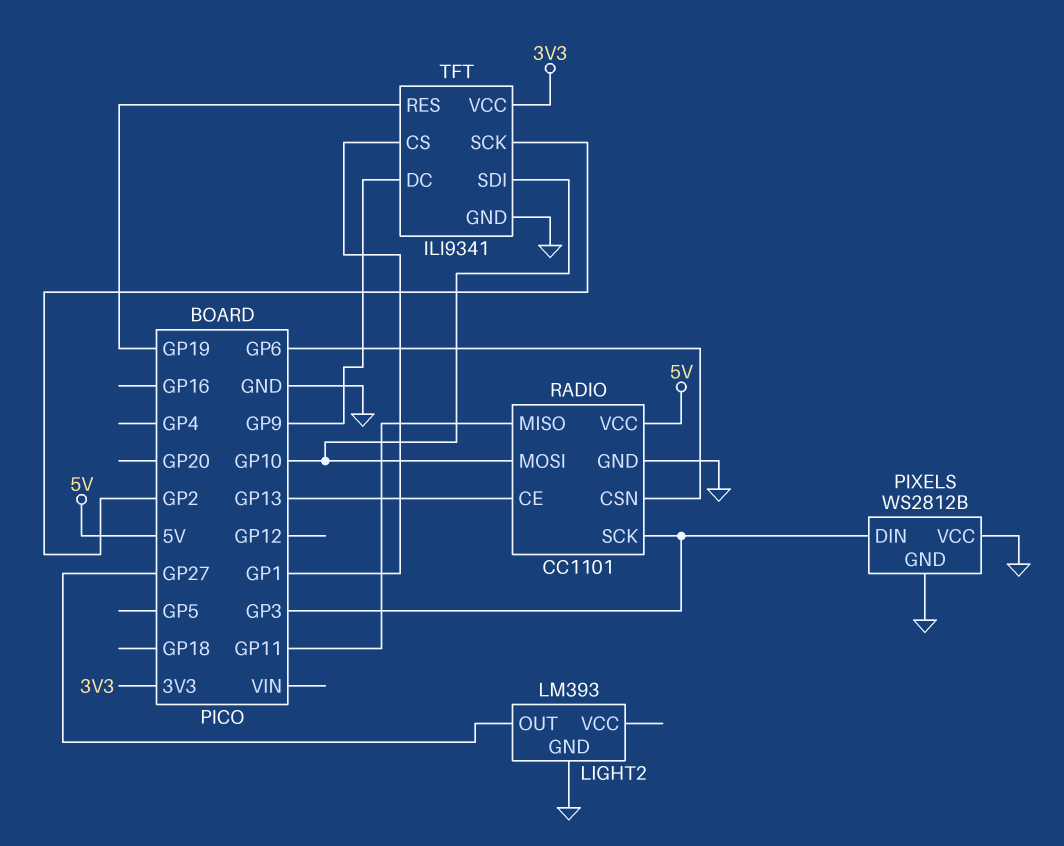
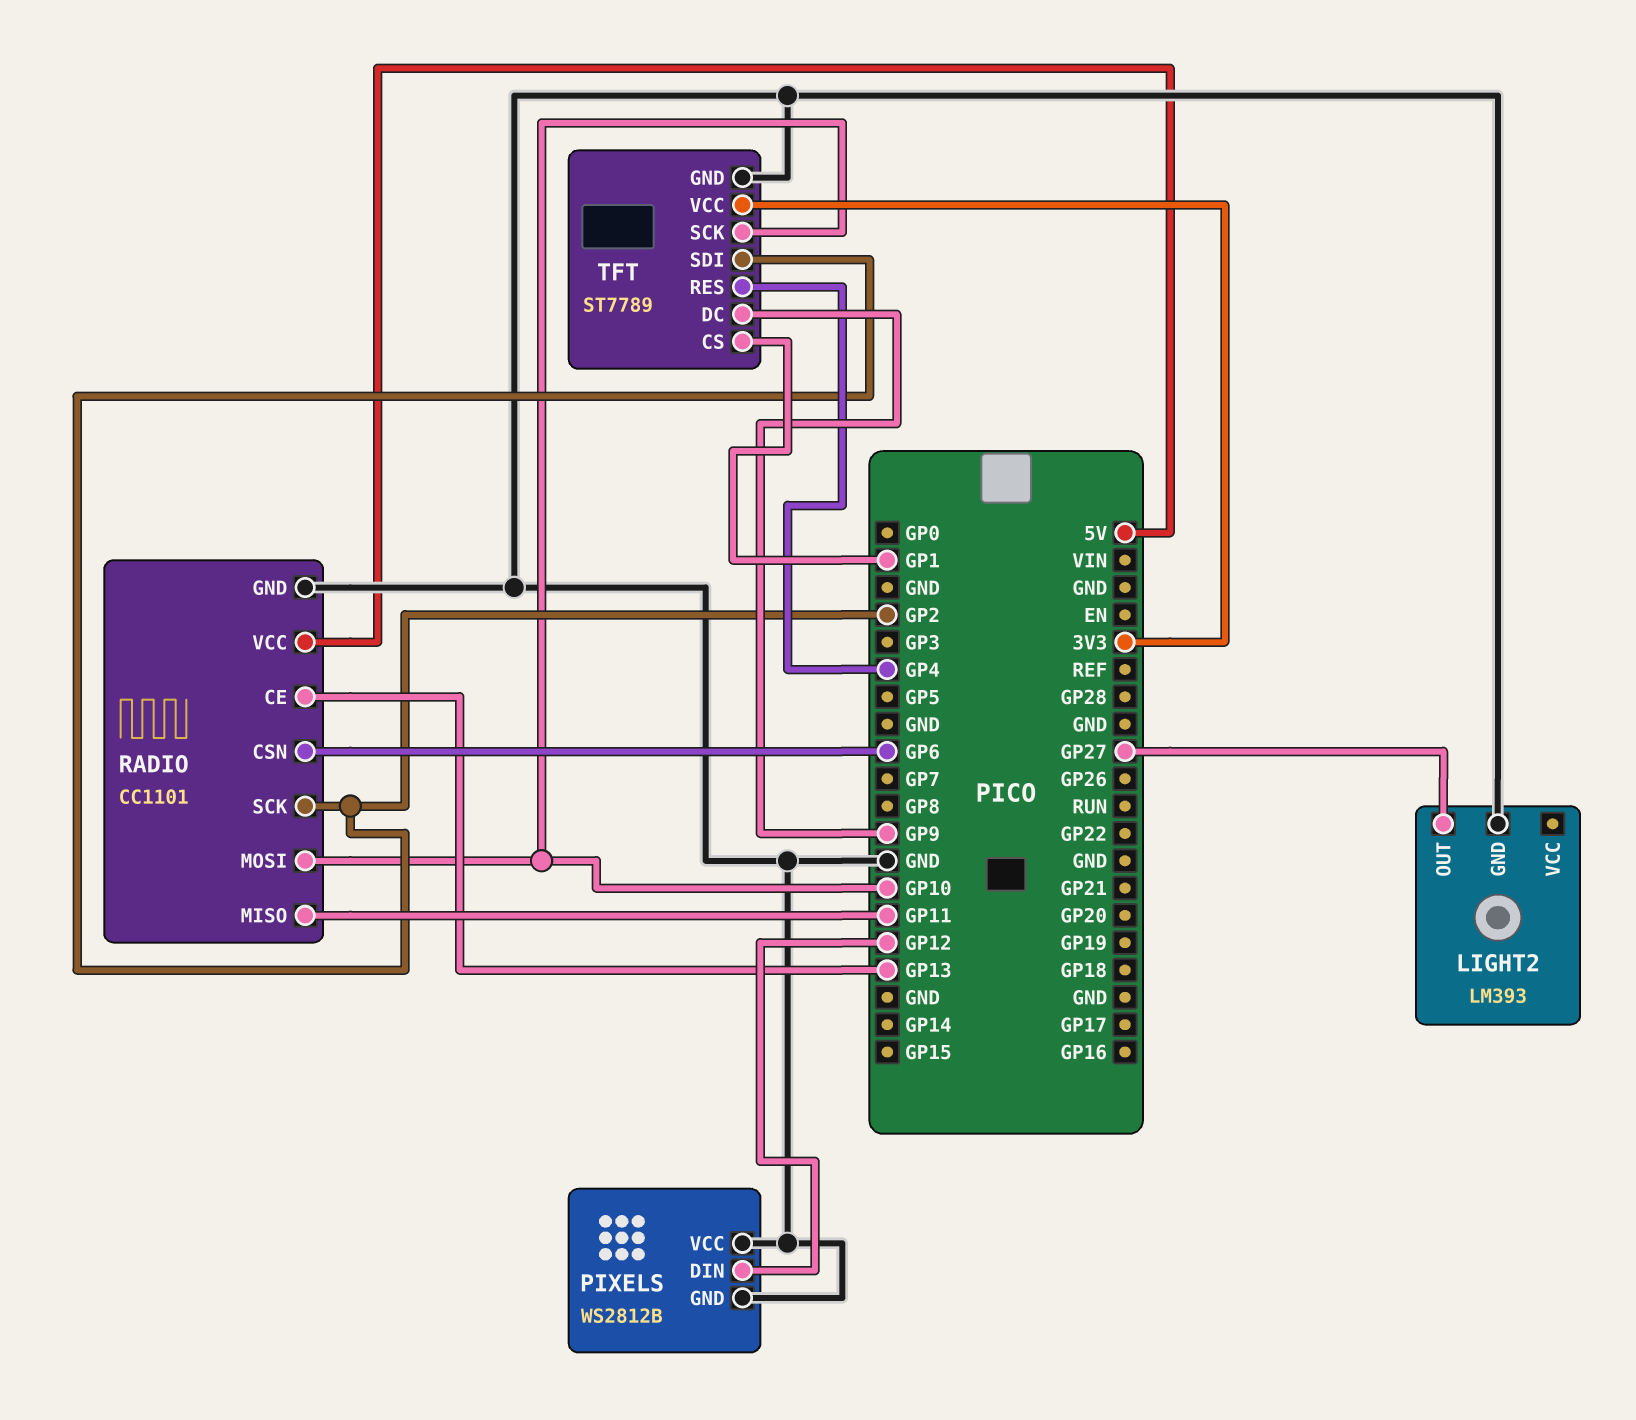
PIXELS pin DIN: GP3 -> GP12
RADIO pin SCK: GP3 -> GP2
TFT: ILI9341 -> ST7789
TFT pin RES: GP19 -> GP4
TFT pin SCK: GP2 -> GP10
TFT pin SDI: GP10 -> GP2

